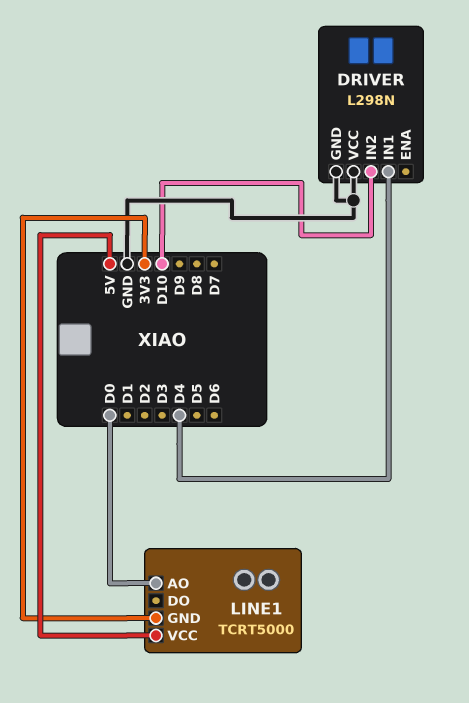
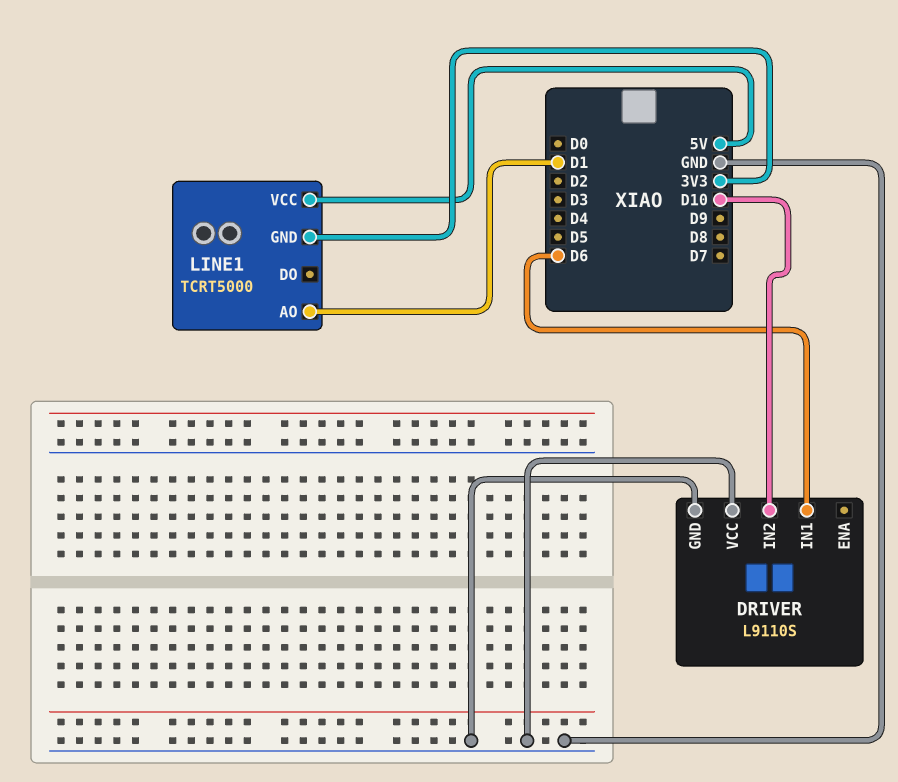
DRIVER: L298N -> L9110S
DRIVER pin IN1: D4 -> D6
LINE1 pin AO: D0 -> D1

